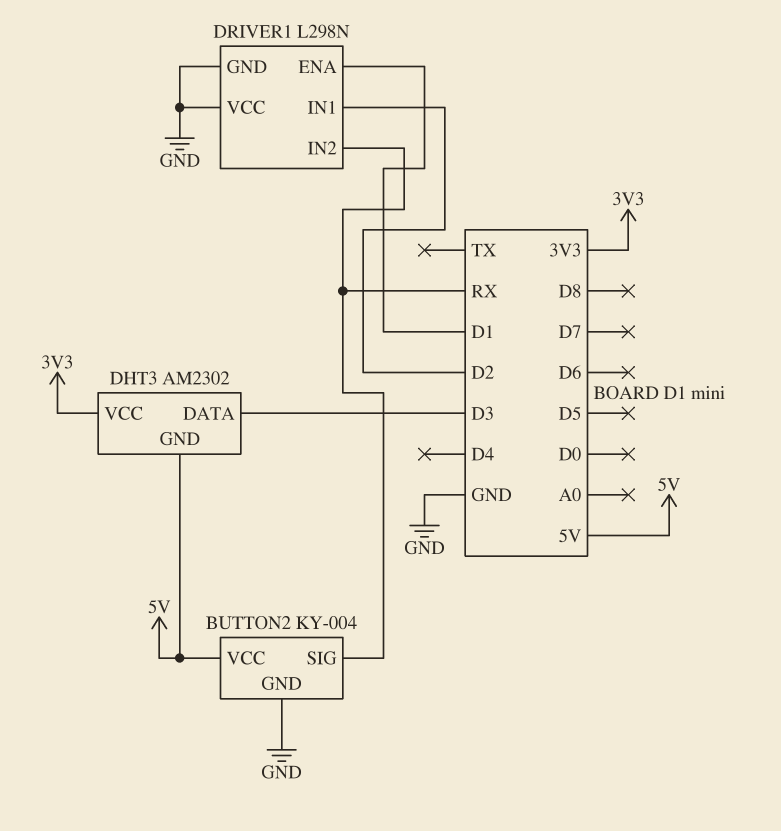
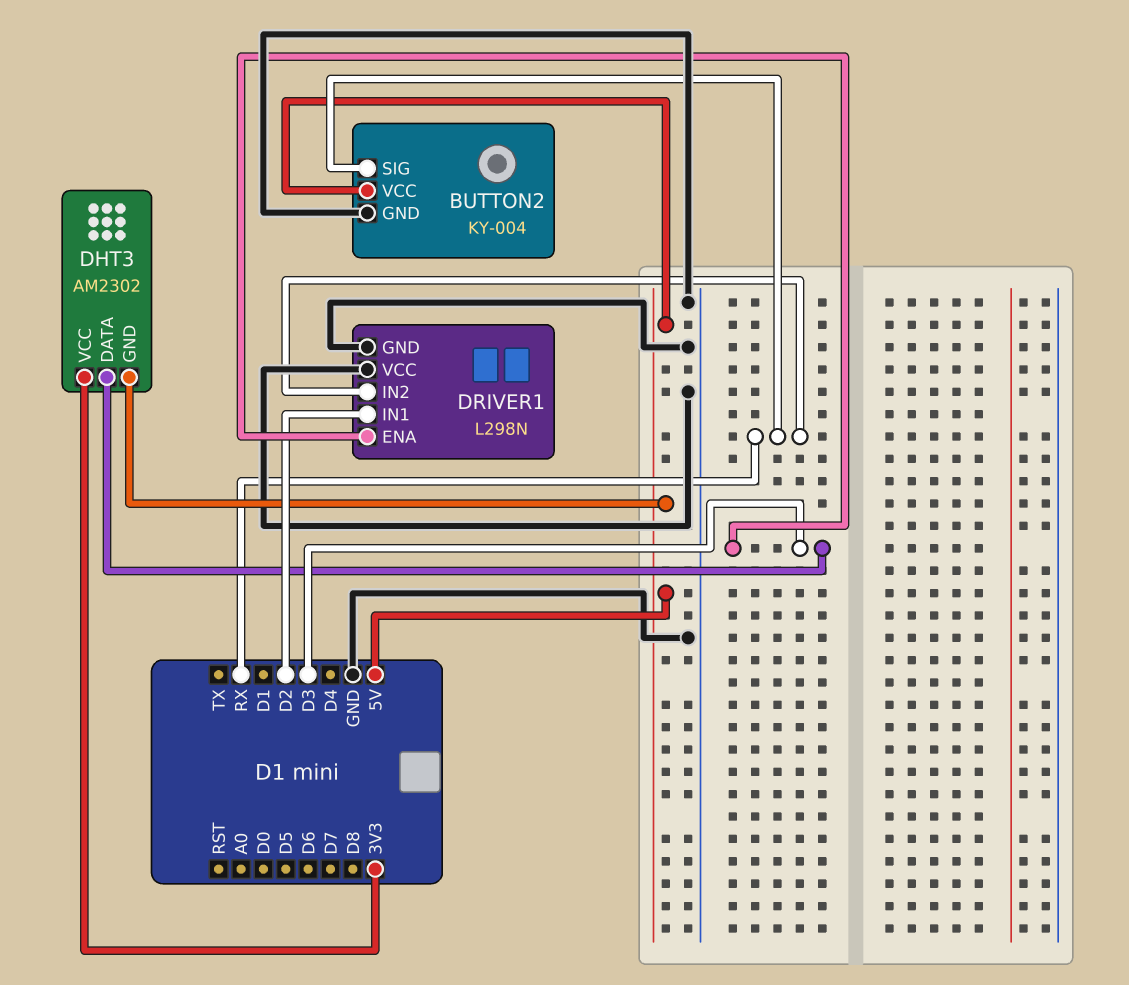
DRIVER1 pin ENA: D1 -> D3

